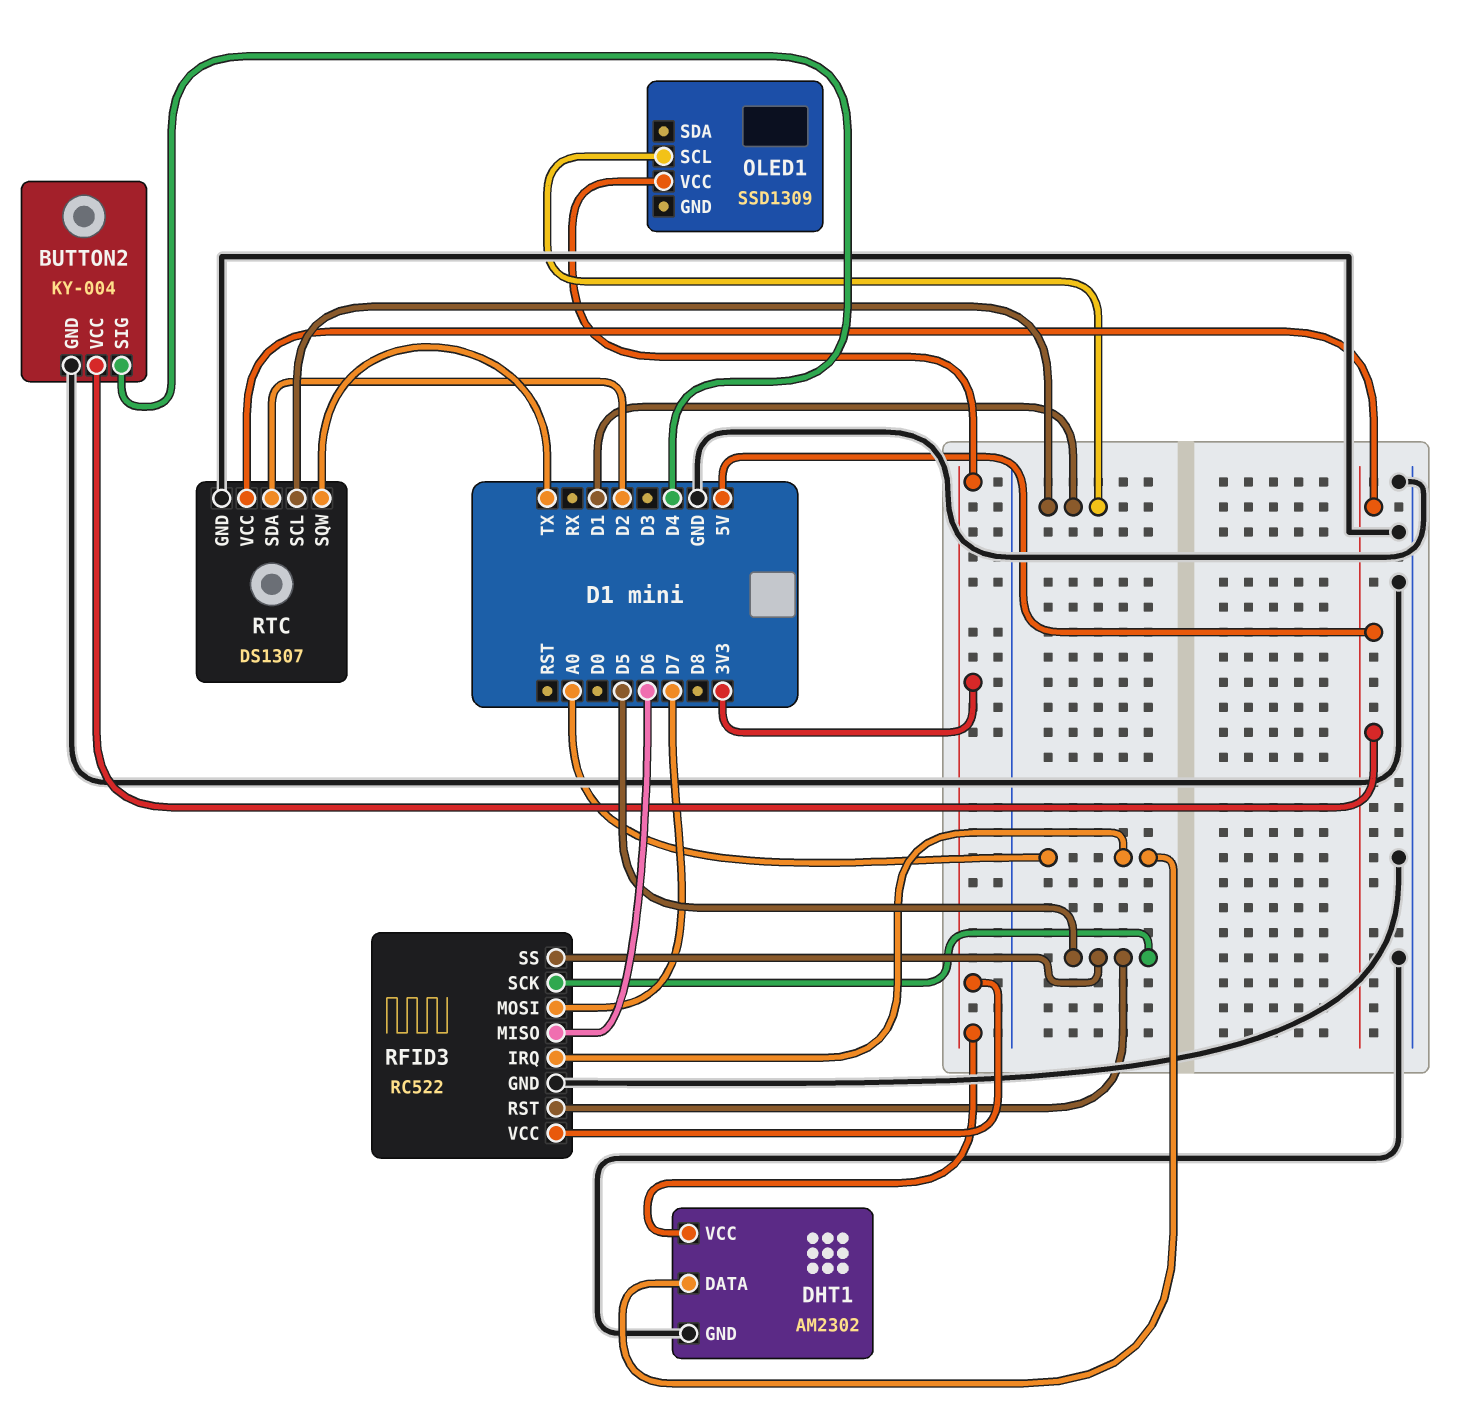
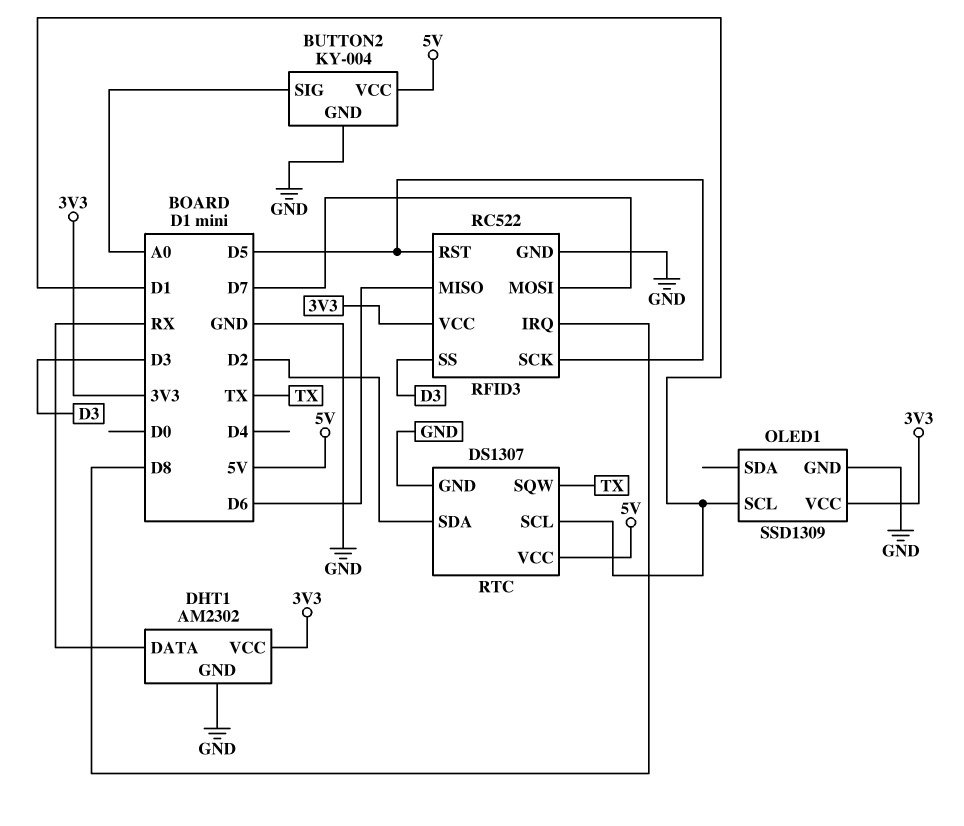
BUTTON2 pin SIG: D4 -> A0
DHT1 pin DATA: A0 -> RX
OLED1 pin GND: none -> GND
RFID3 pin IRQ: A0 -> D8
RFID3 pin SS: D5 -> D3

